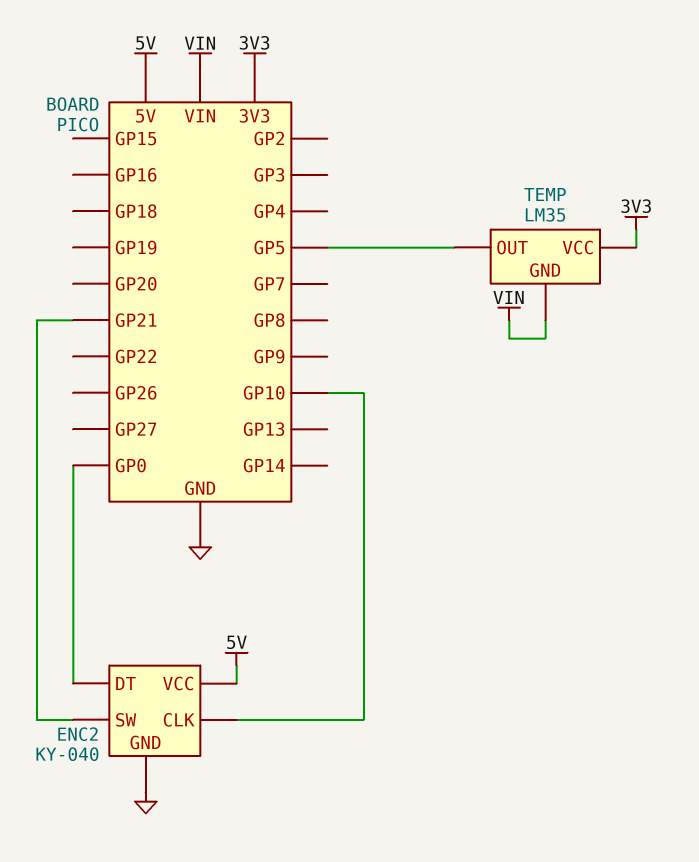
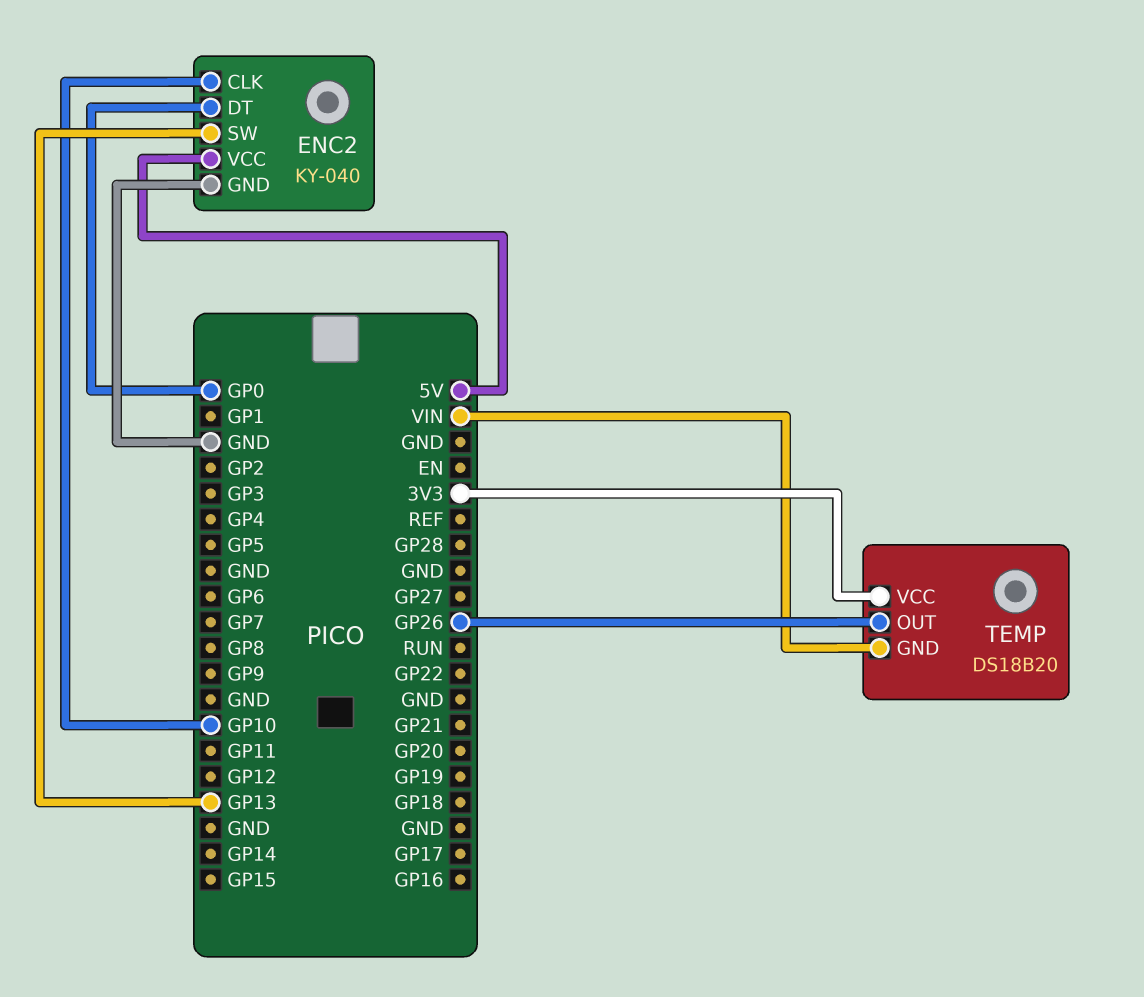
ENC2 pin SW: GP21 -> GP13
TEMP: LM35 -> DS18B20
TEMP pin OUT: GP5 -> GP26

